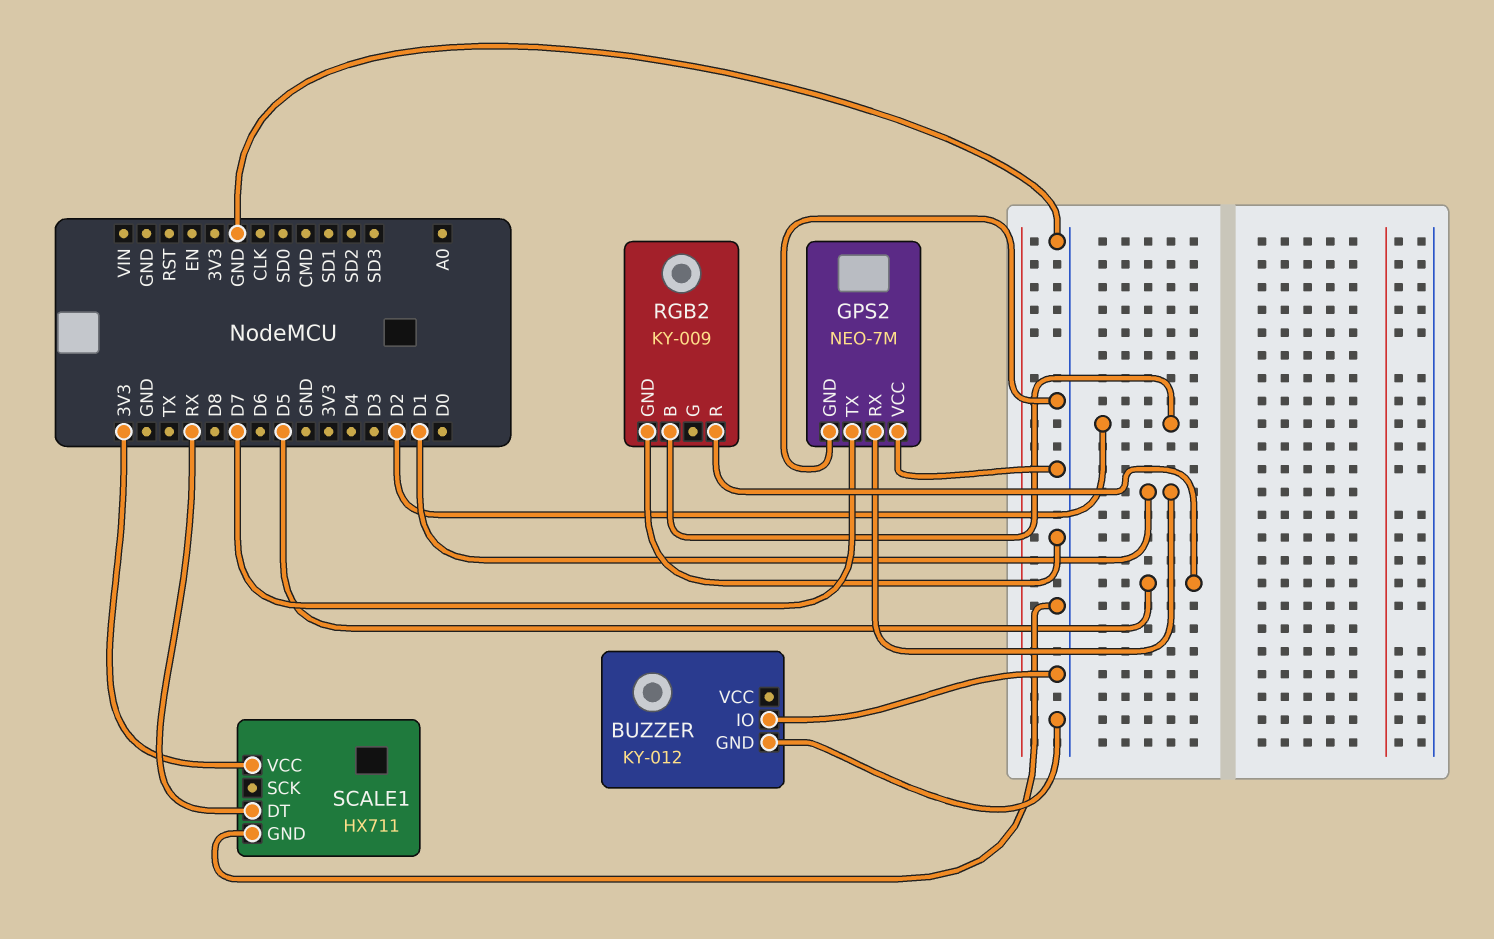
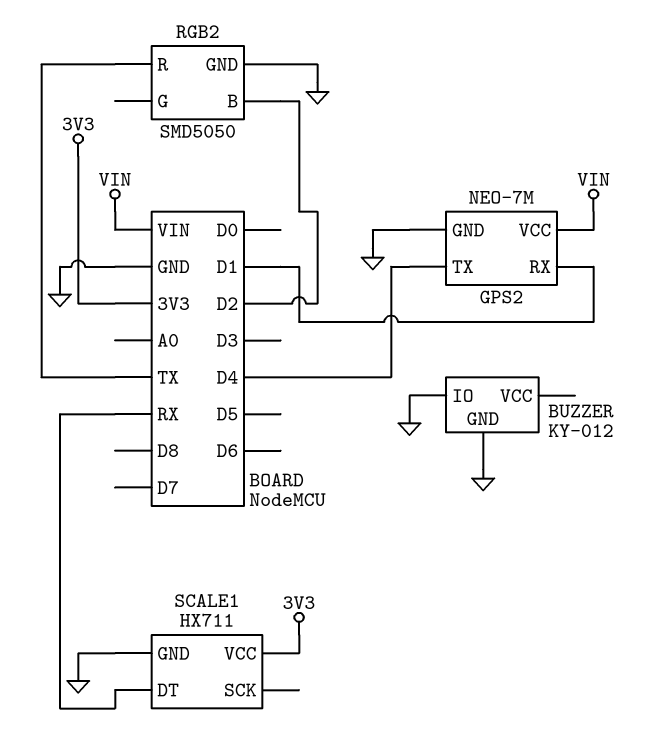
GPS2 pin TX: D7 -> D4
GPS2 pin VCC: GND -> VIN
RGB2: KY-009 -> SMD5050
RGB2 pin R: D5 -> TX

